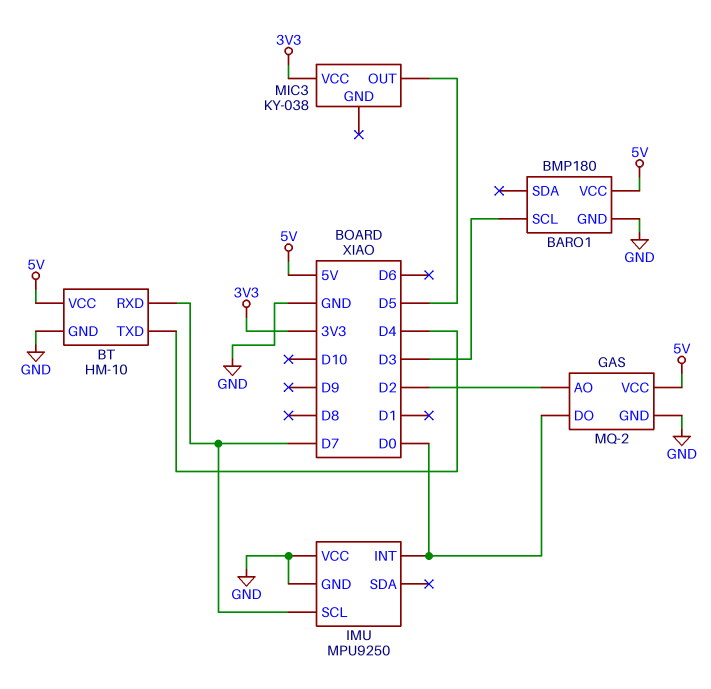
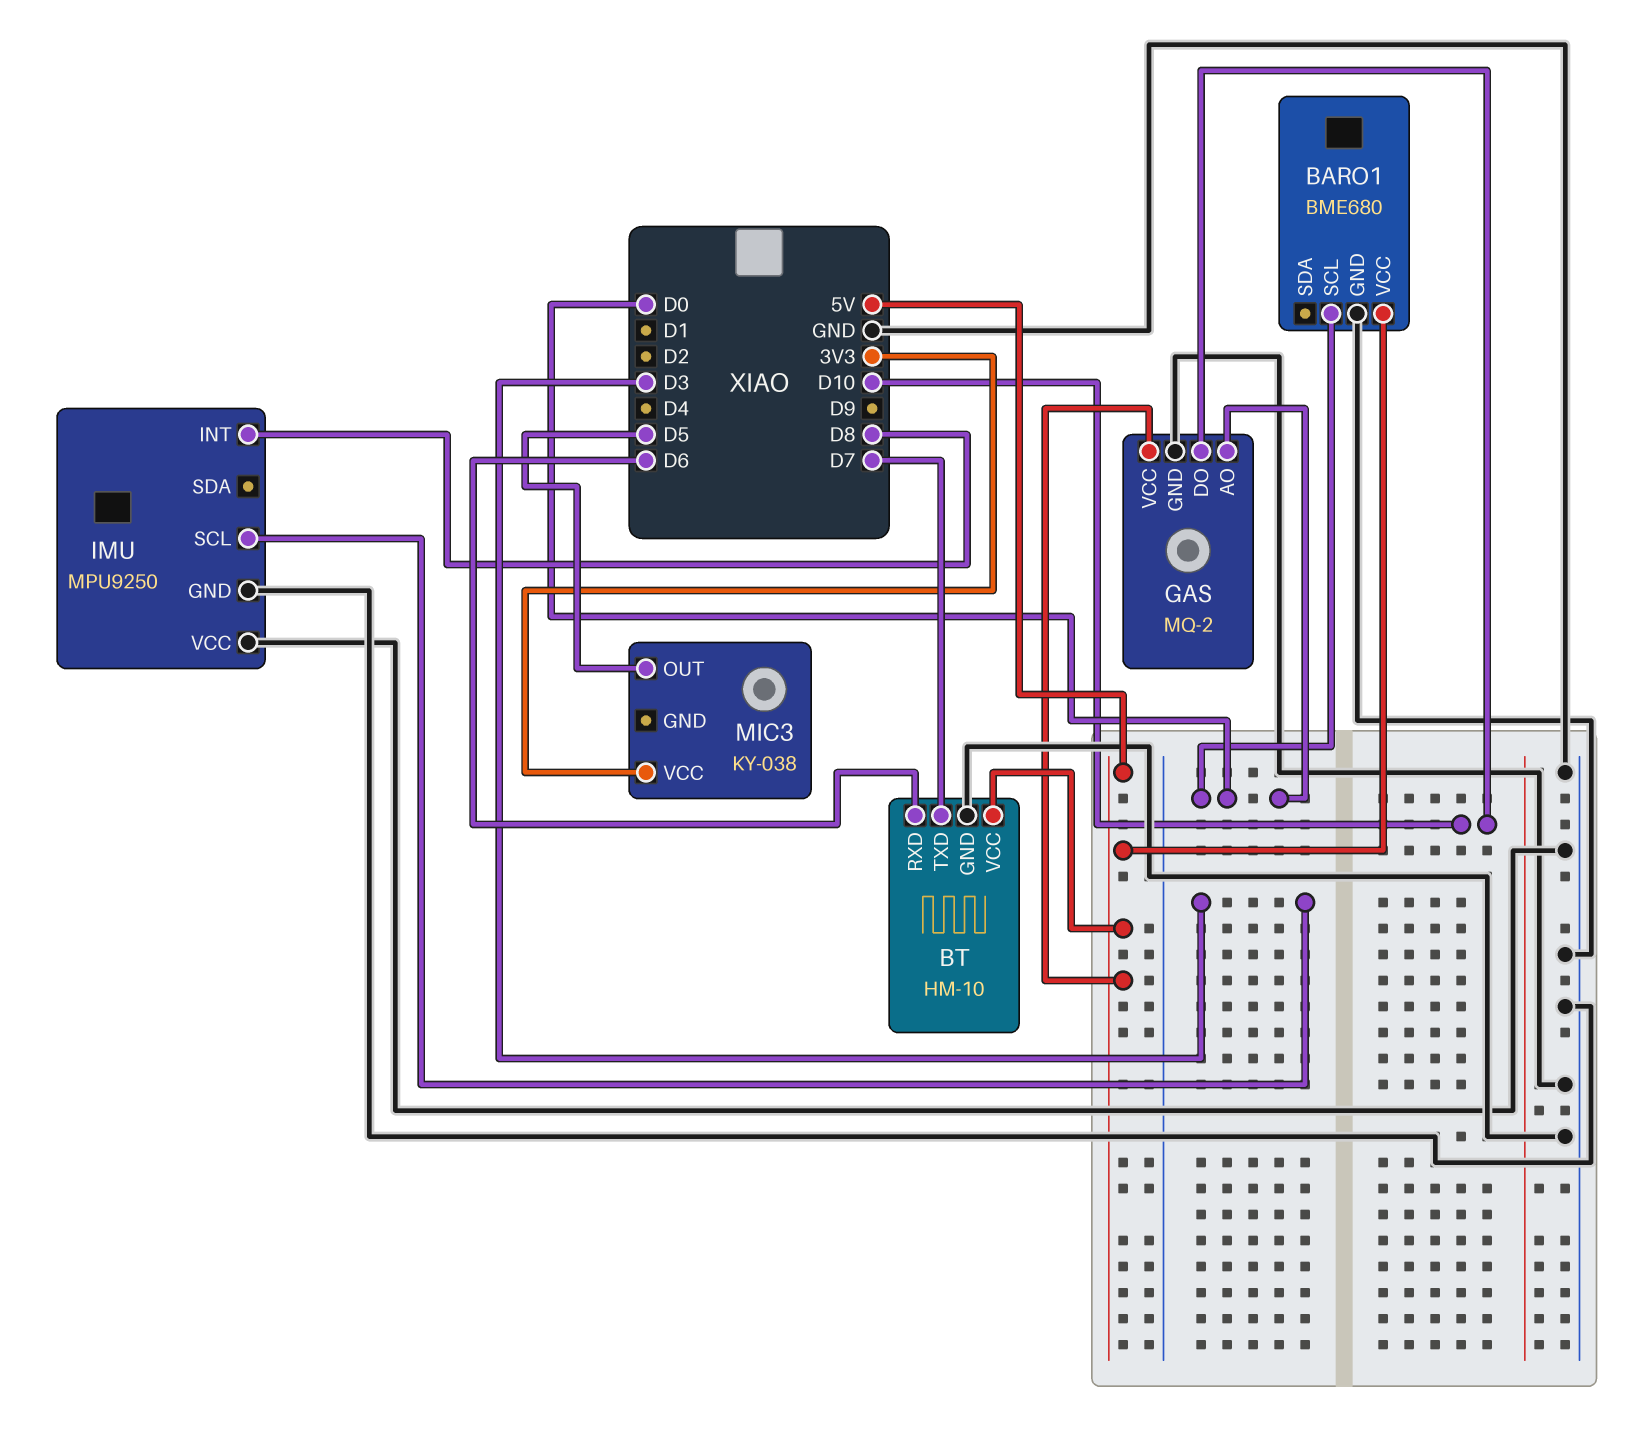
BARO1: BMP180 -> BME680
BARO1 pin SCL: D3 -> D0
BT pin RXD: D7 -> D6
BT pin TXD: D4 -> D7
GAS pin AO: D2 -> D0
GAS pin DO: D0 -> D10
IMU pin INT: D0 -> D8
IMU pin SCL: D7 -> D3

